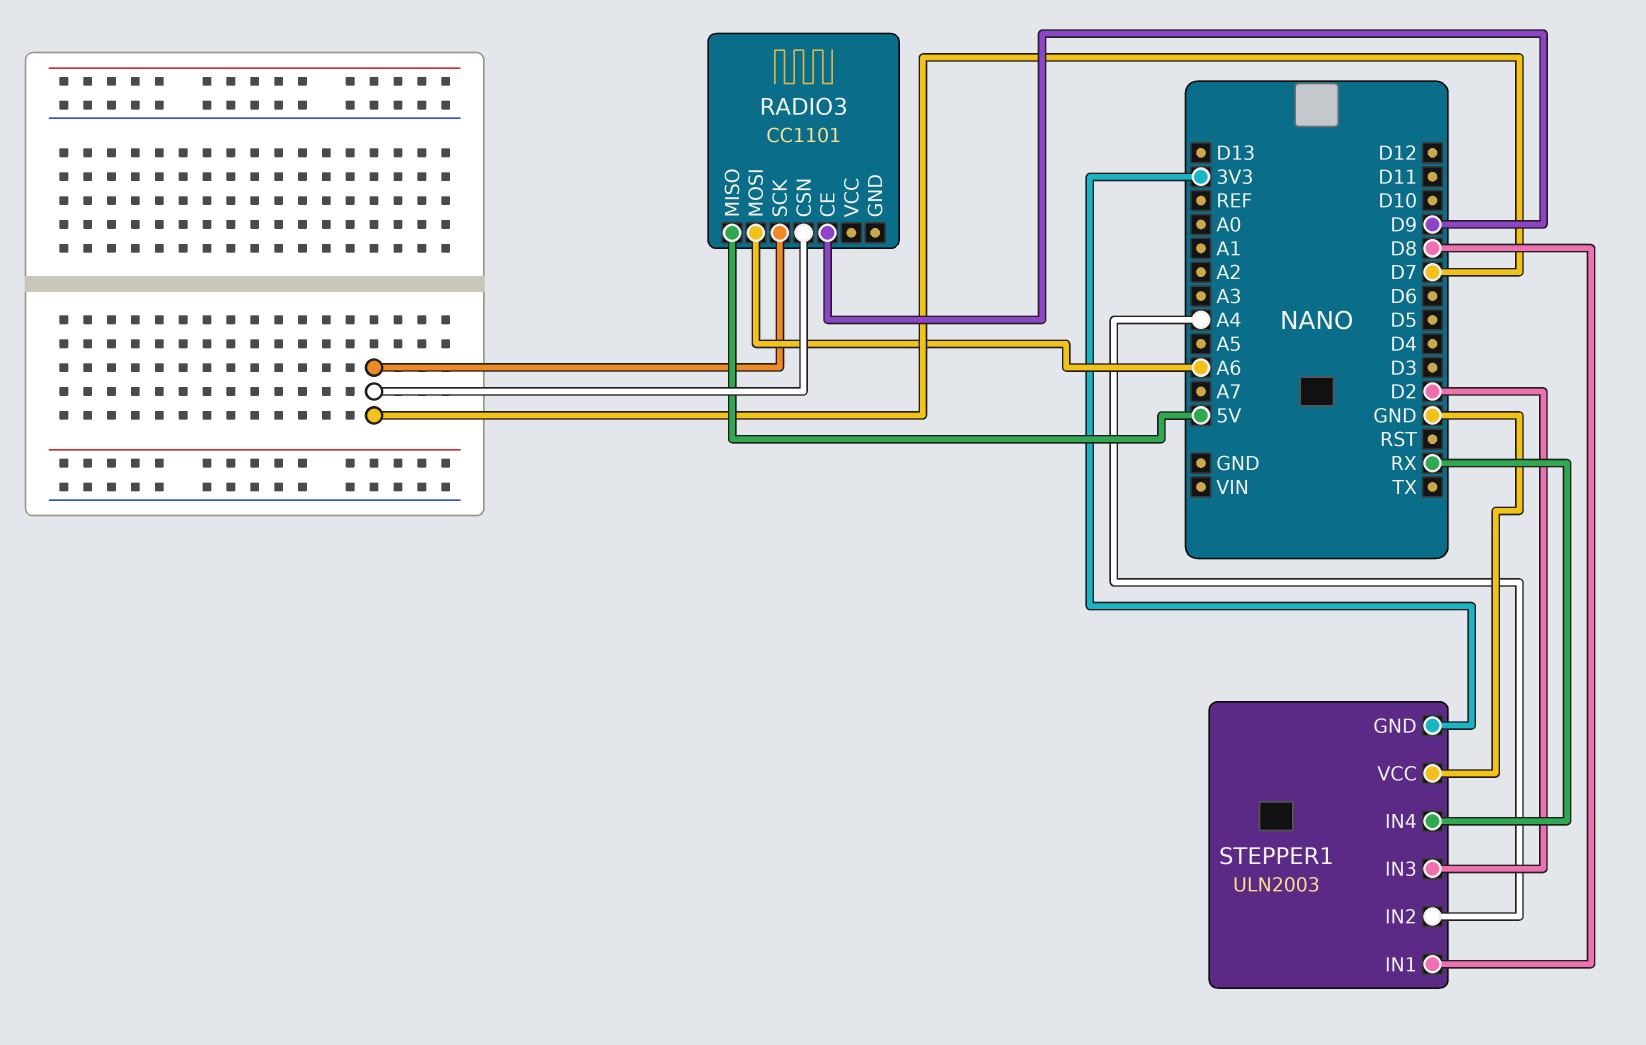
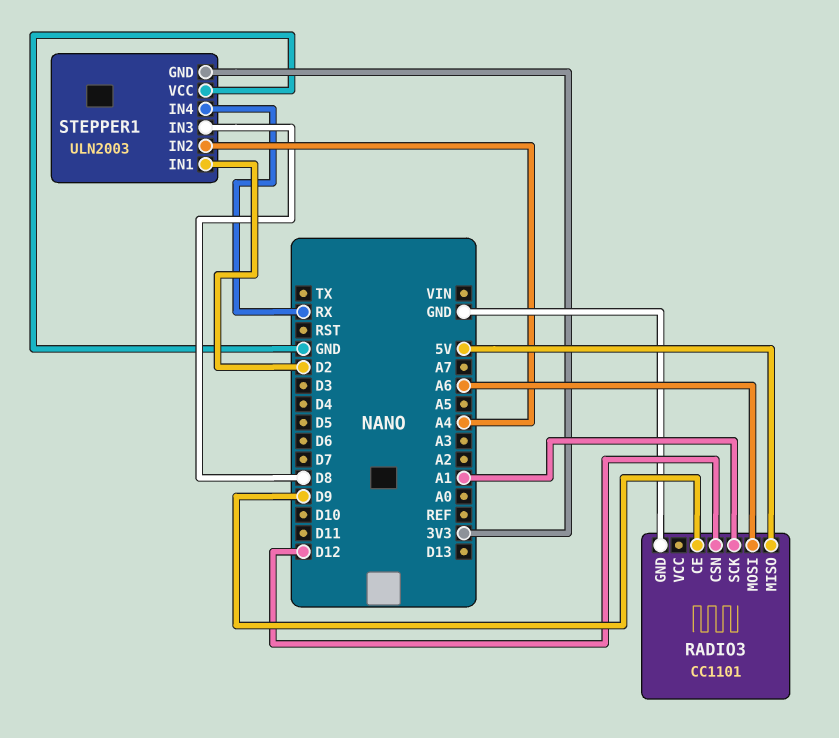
RADIO3 pin CSN: D7 -> D12
RADIO3 pin GND: none -> GND
RADIO3 pin SCK: D7 -> A1
STEPPER1 pin IN1: D8 -> D2
STEPPER1 pin IN3: D2 -> D8

